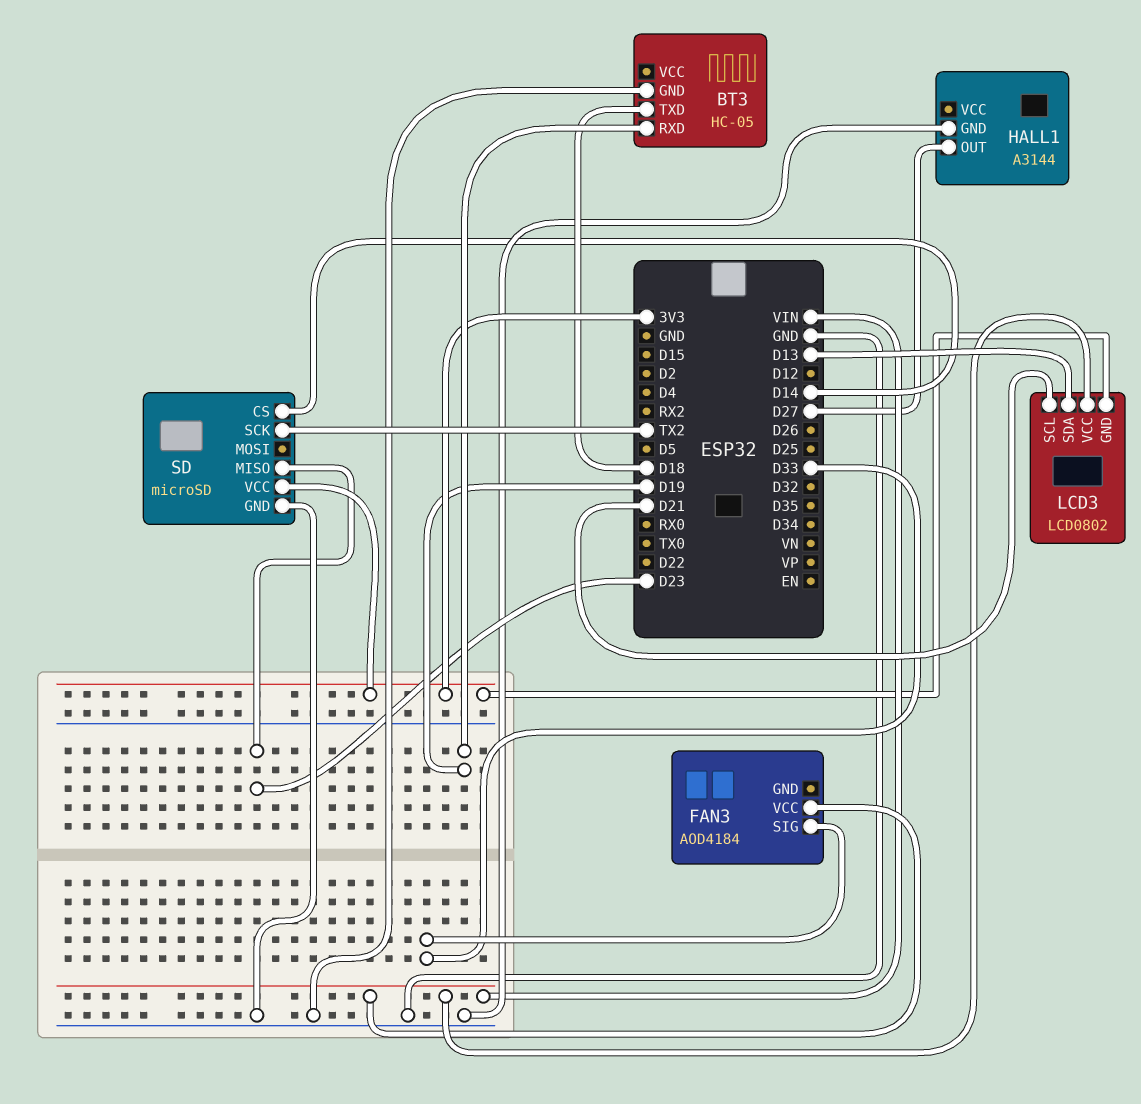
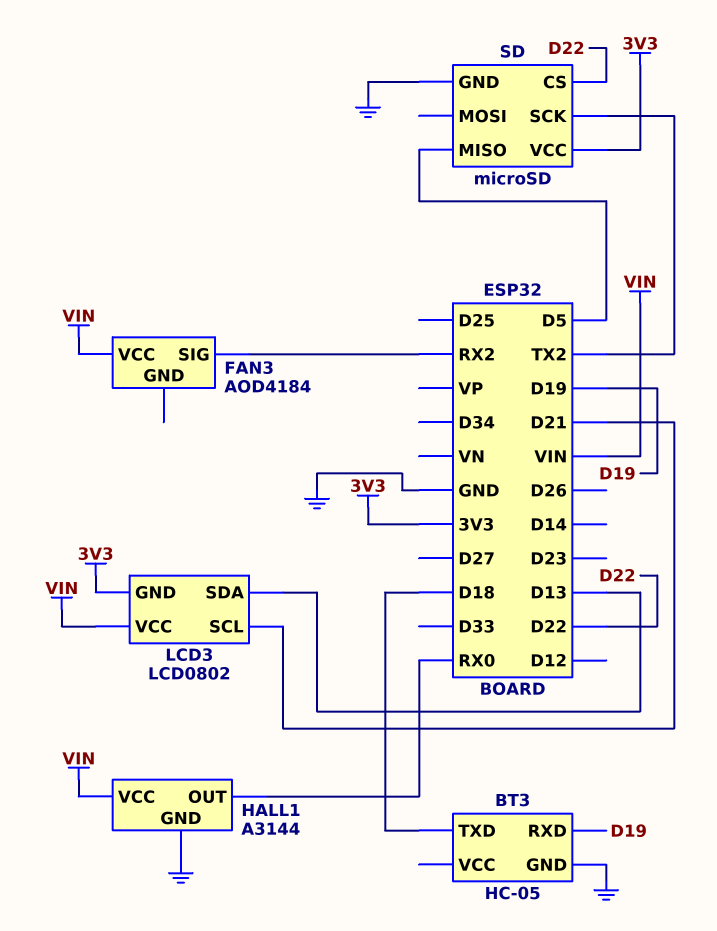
FAN3 pin SIG: D33 -> RX2
HALL1 pin OUT: D27 -> RX0
HALL1 pin VCC: none -> VIN
SD pin CS: D14 -> D22
SD pin MISO: D23 -> D5

